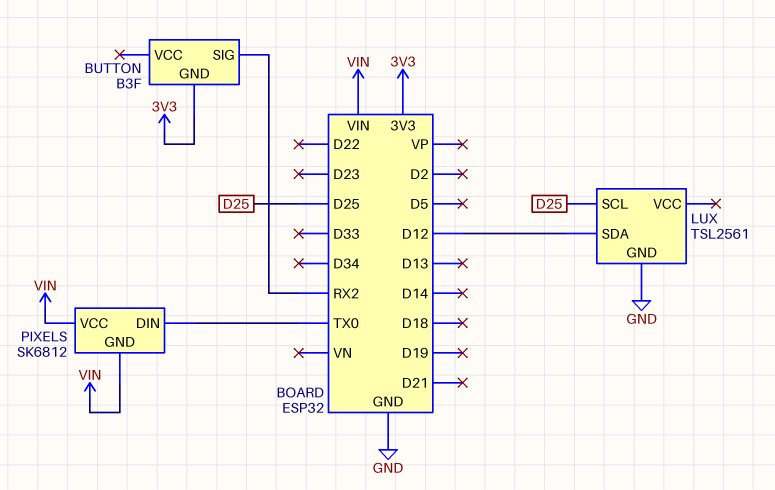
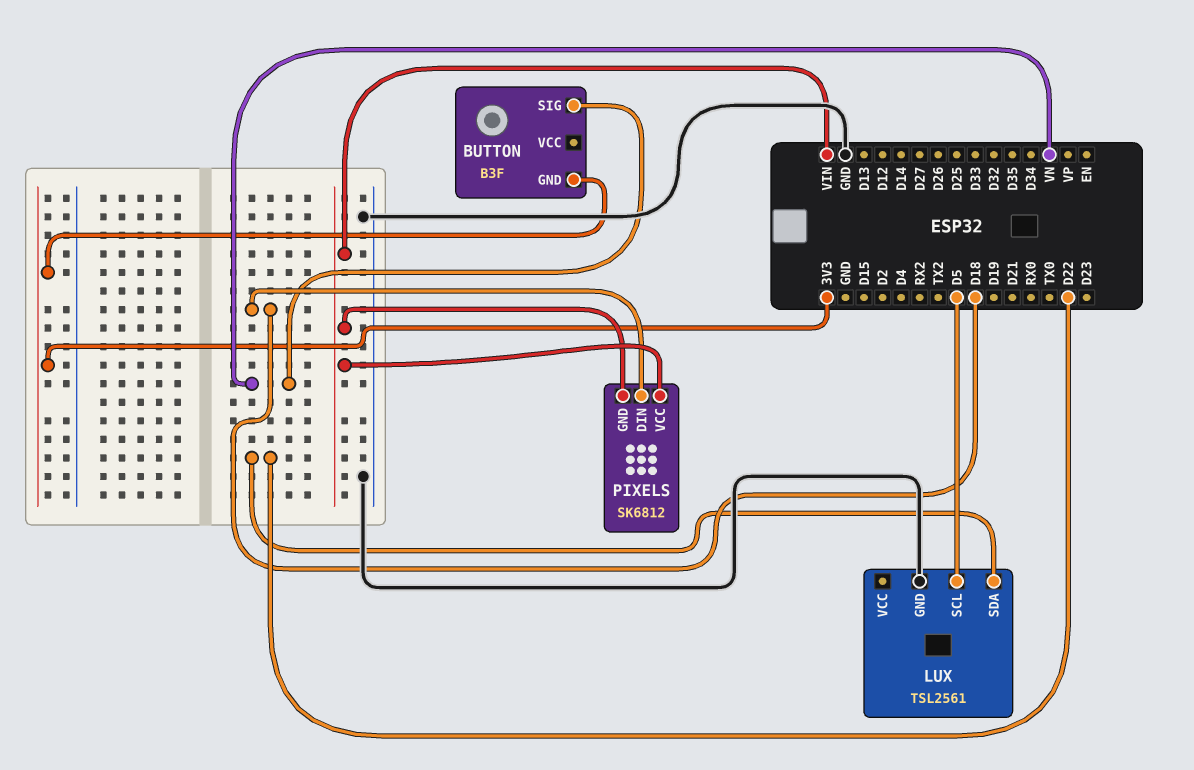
BUTTON pin SIG: RX2 -> VN
LUX pin SCL: D25 -> D5
LUX pin SDA: D12 -> D22
PIXELS pin DIN: TX0 -> D18

